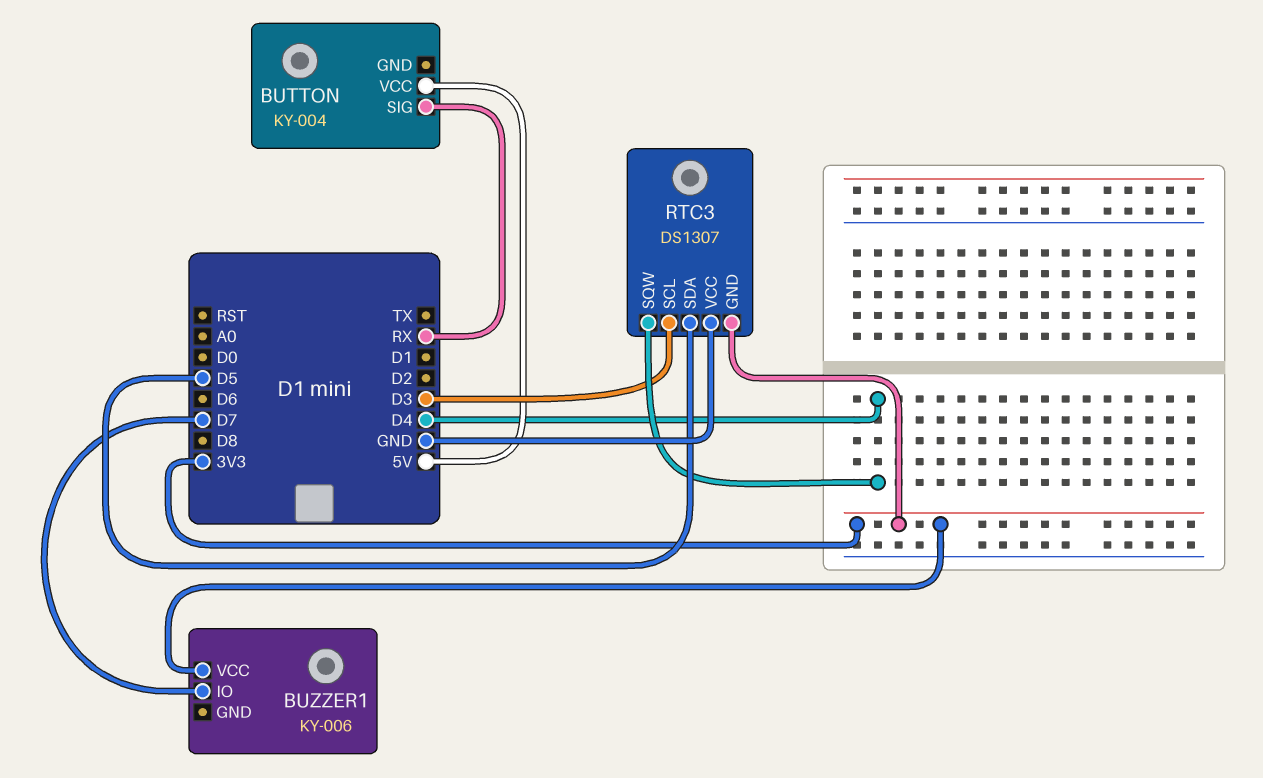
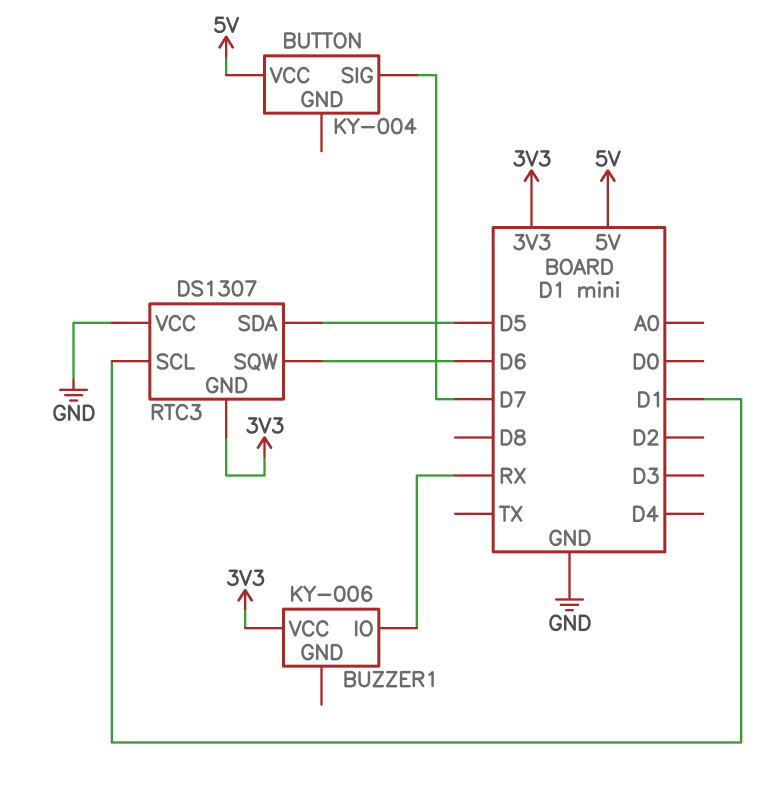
BUTTON pin SIG: RX -> D7
BUZZER1 pin IO: D7 -> RX
RTC3 pin SCL: D3 -> D1
RTC3 pin SQW: D4 -> D6

